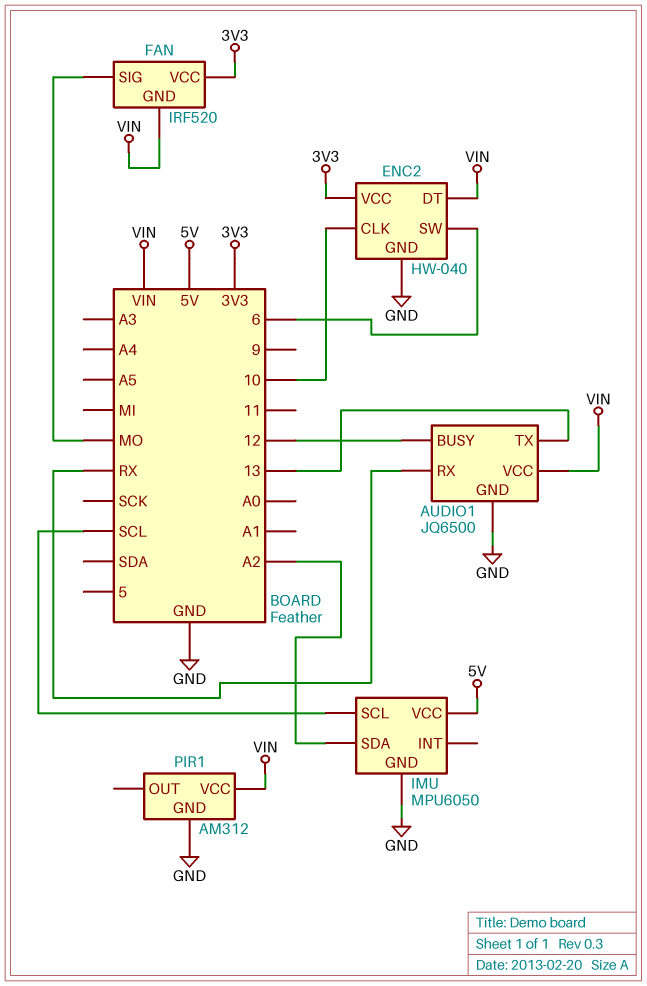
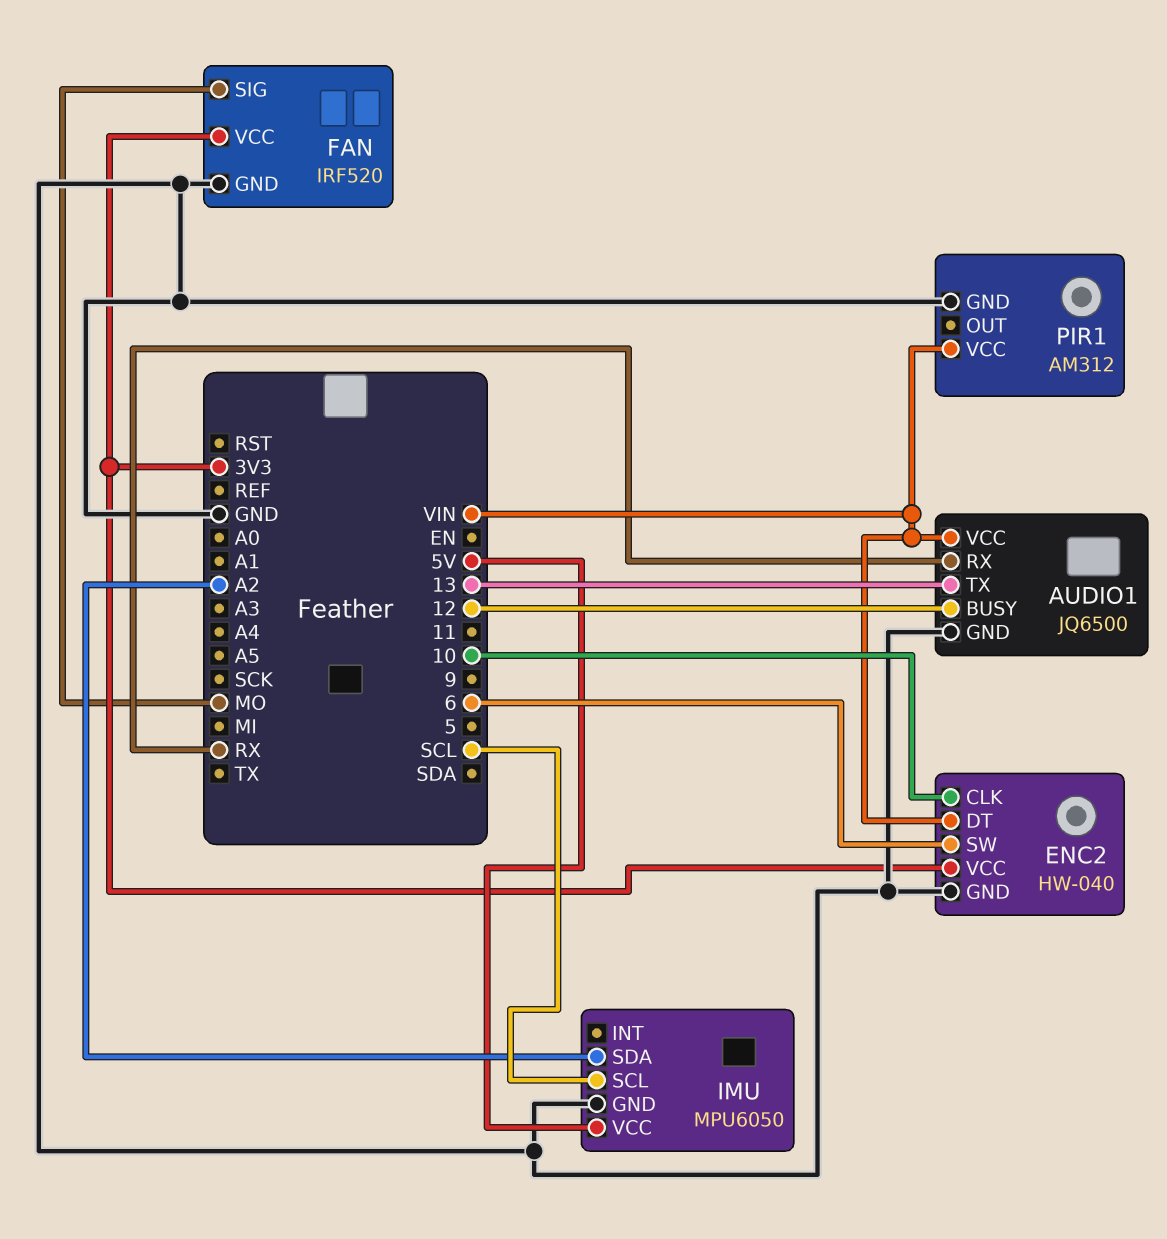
FAN pin GND: VIN -> GND

